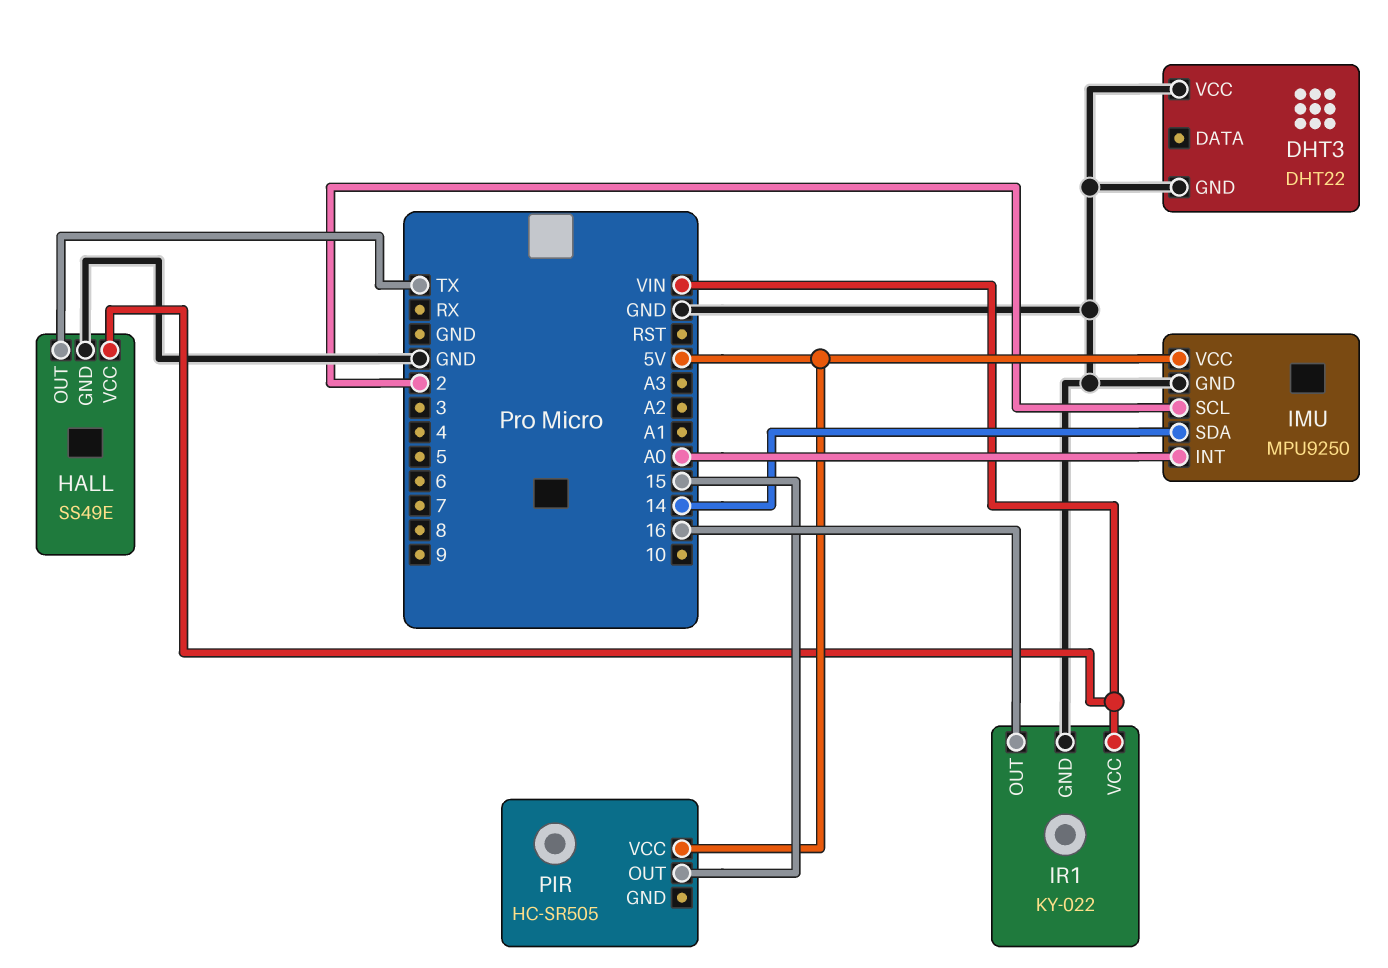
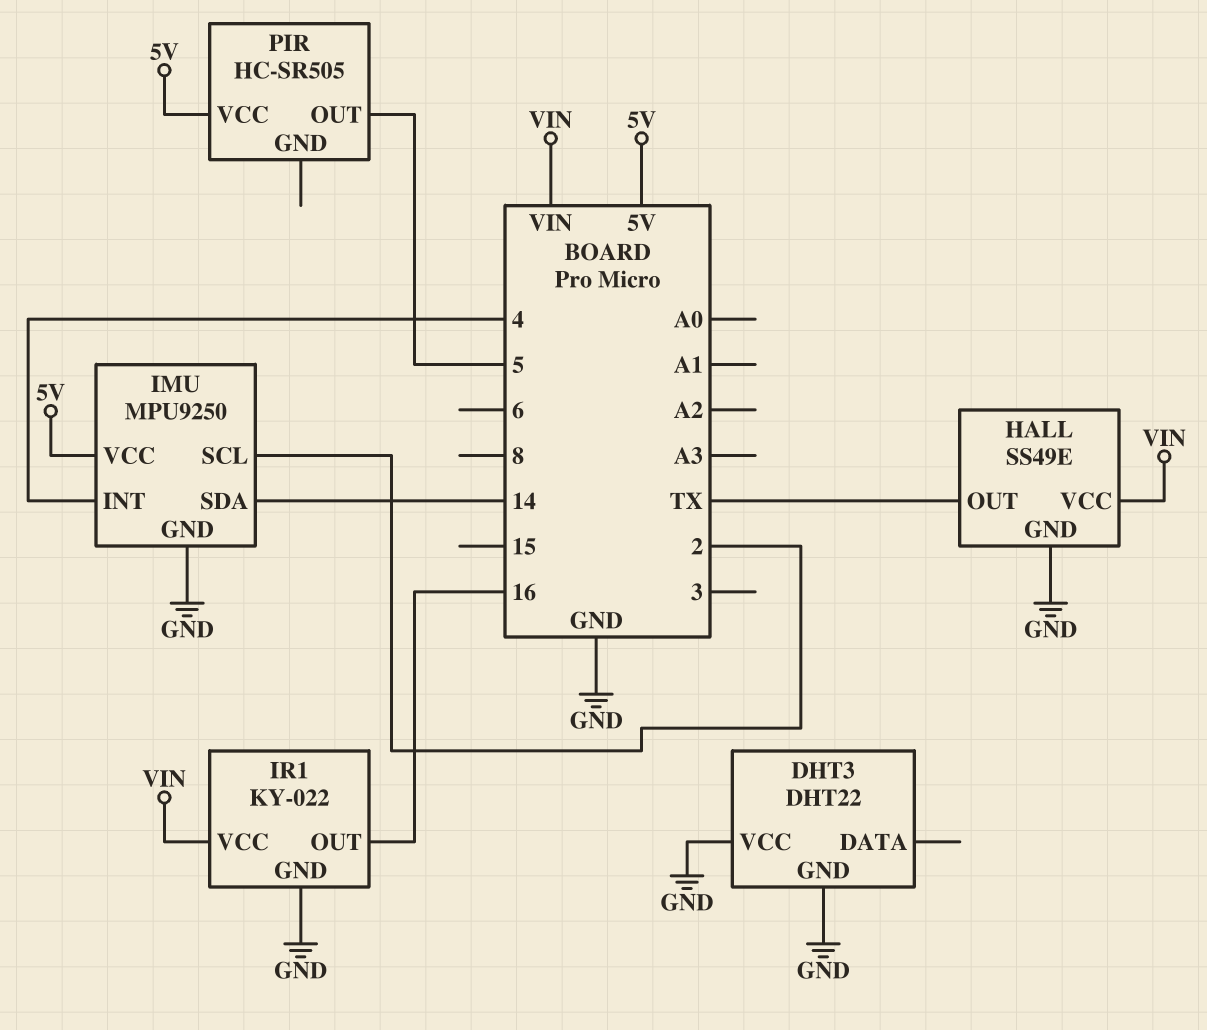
IMU pin INT: A0 -> 4
PIR pin OUT: 15 -> 5

